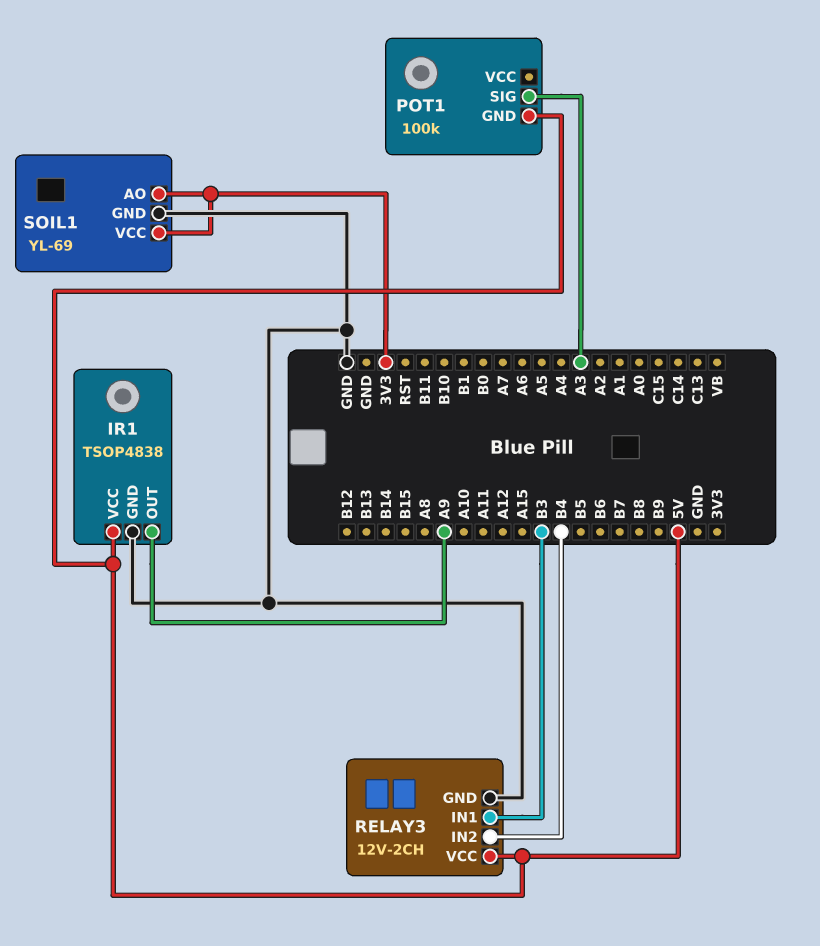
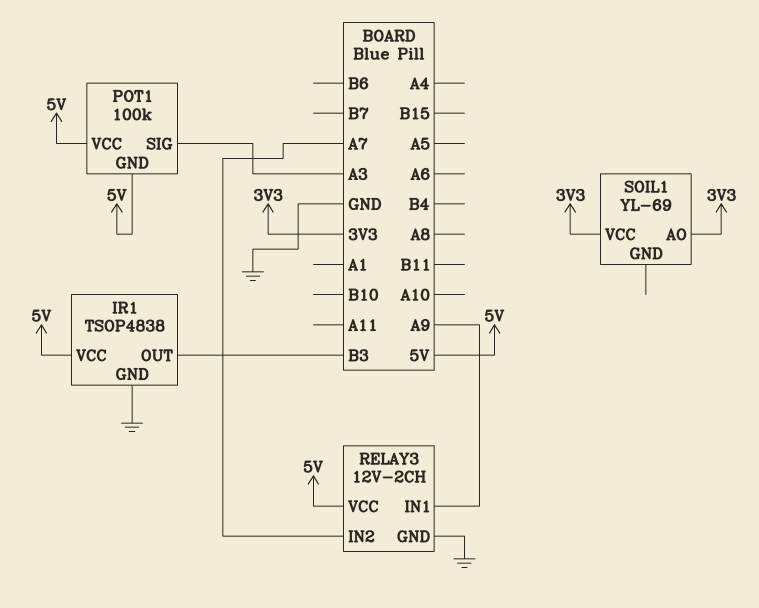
IR1 pin OUT: A9 -> B3
POT1 pin VCC: none -> 5V
RELAY3 pin IN1: B3 -> A9
RELAY3 pin IN2: B4 -> A7
SOIL1 pin GND: GND -> none

